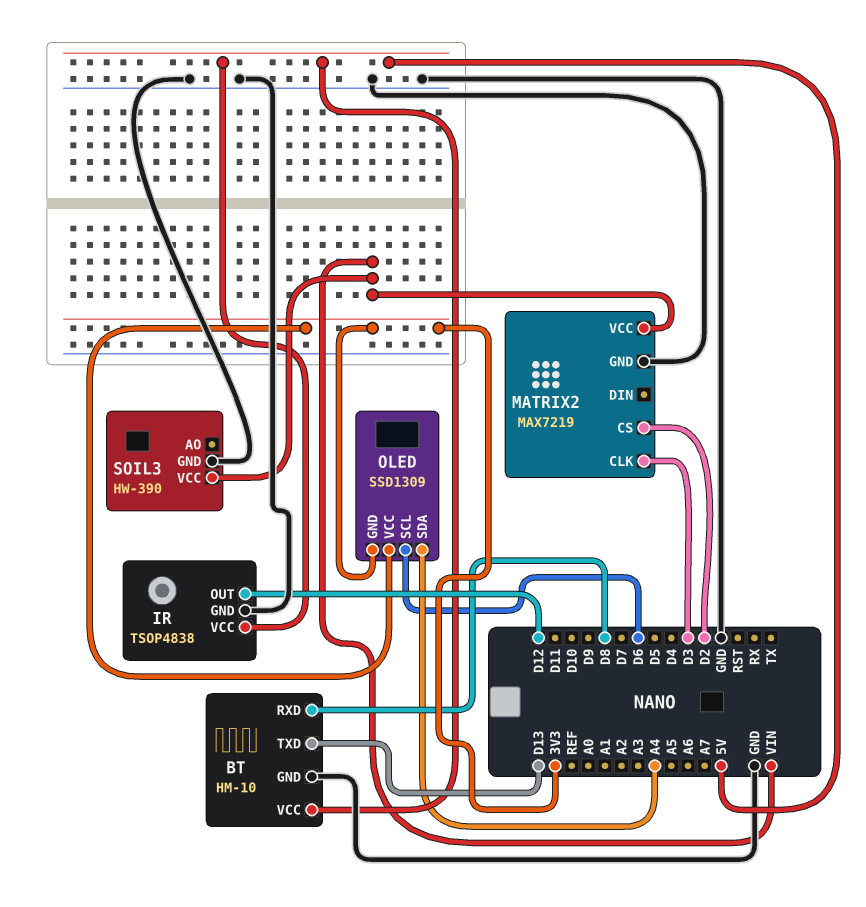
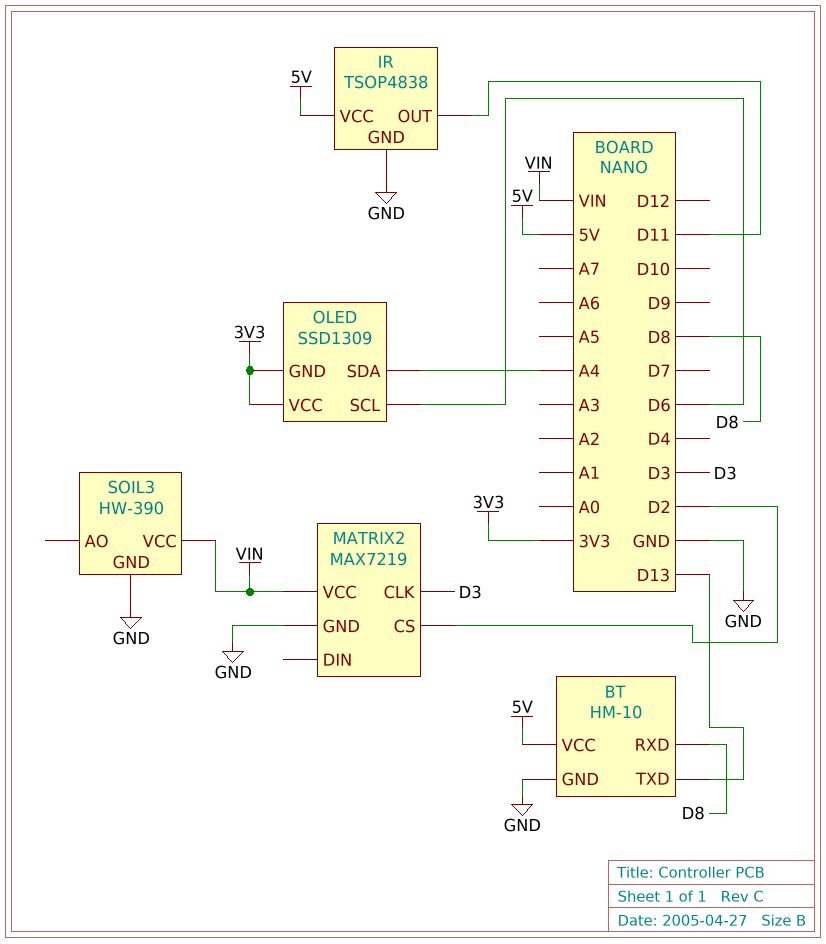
IR pin OUT: D12 -> D11

